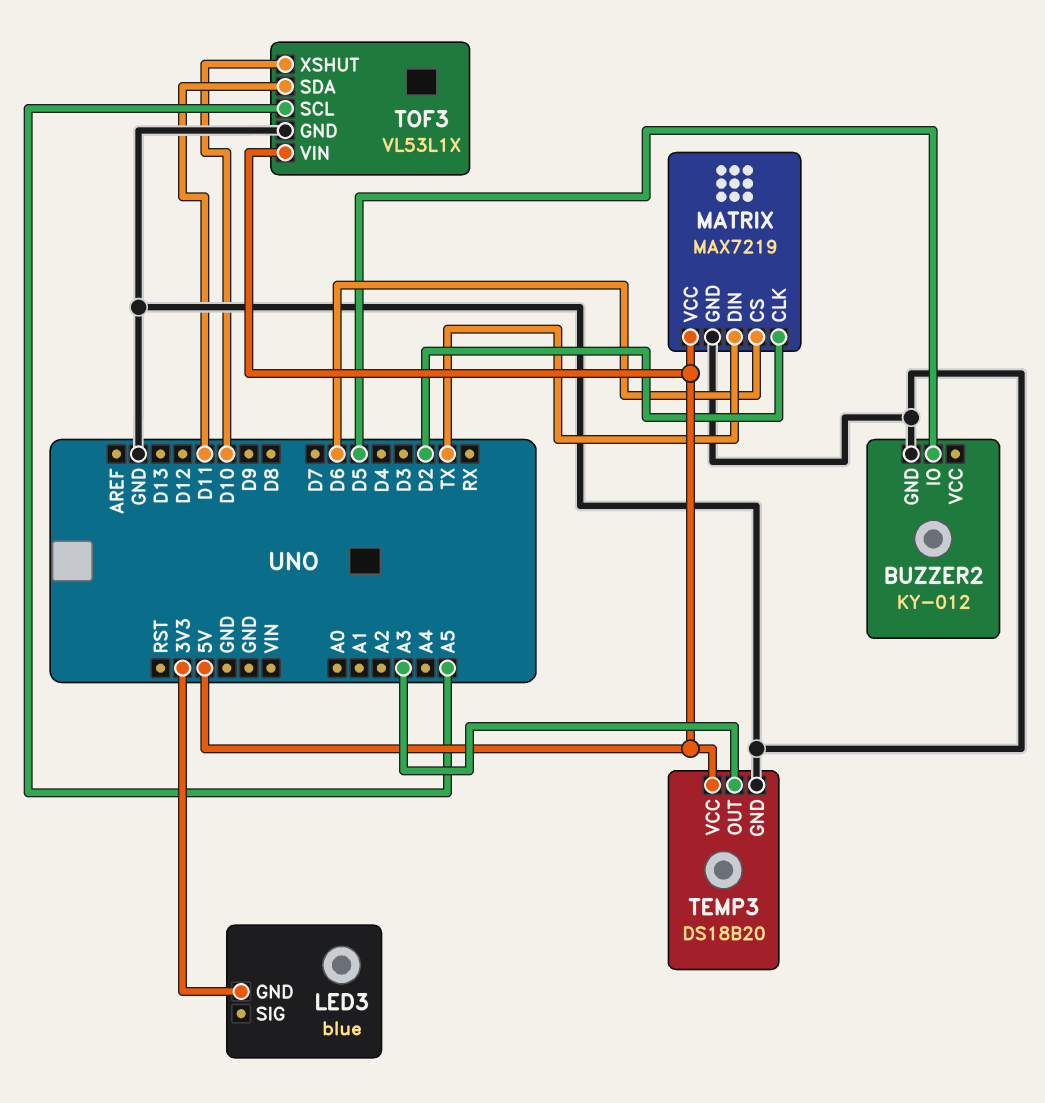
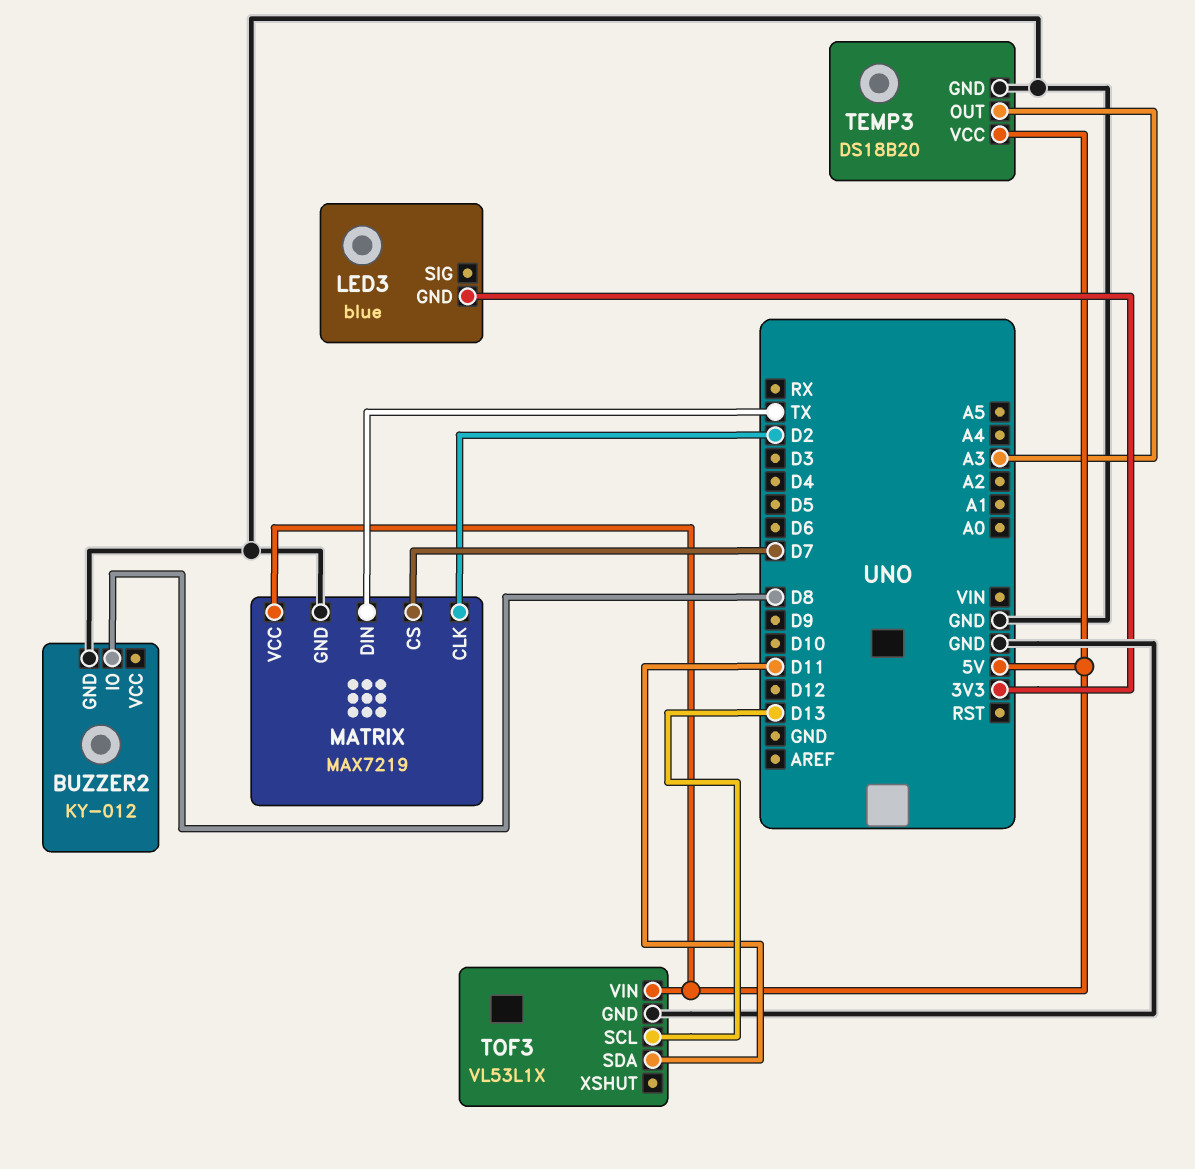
BUZZER2 pin IO: D5 -> D8
MATRIX pin CS: D6 -> D7
TOF3 pin SCL: A5 -> D13
TOF3 pin XSHUT: D10 -> none

